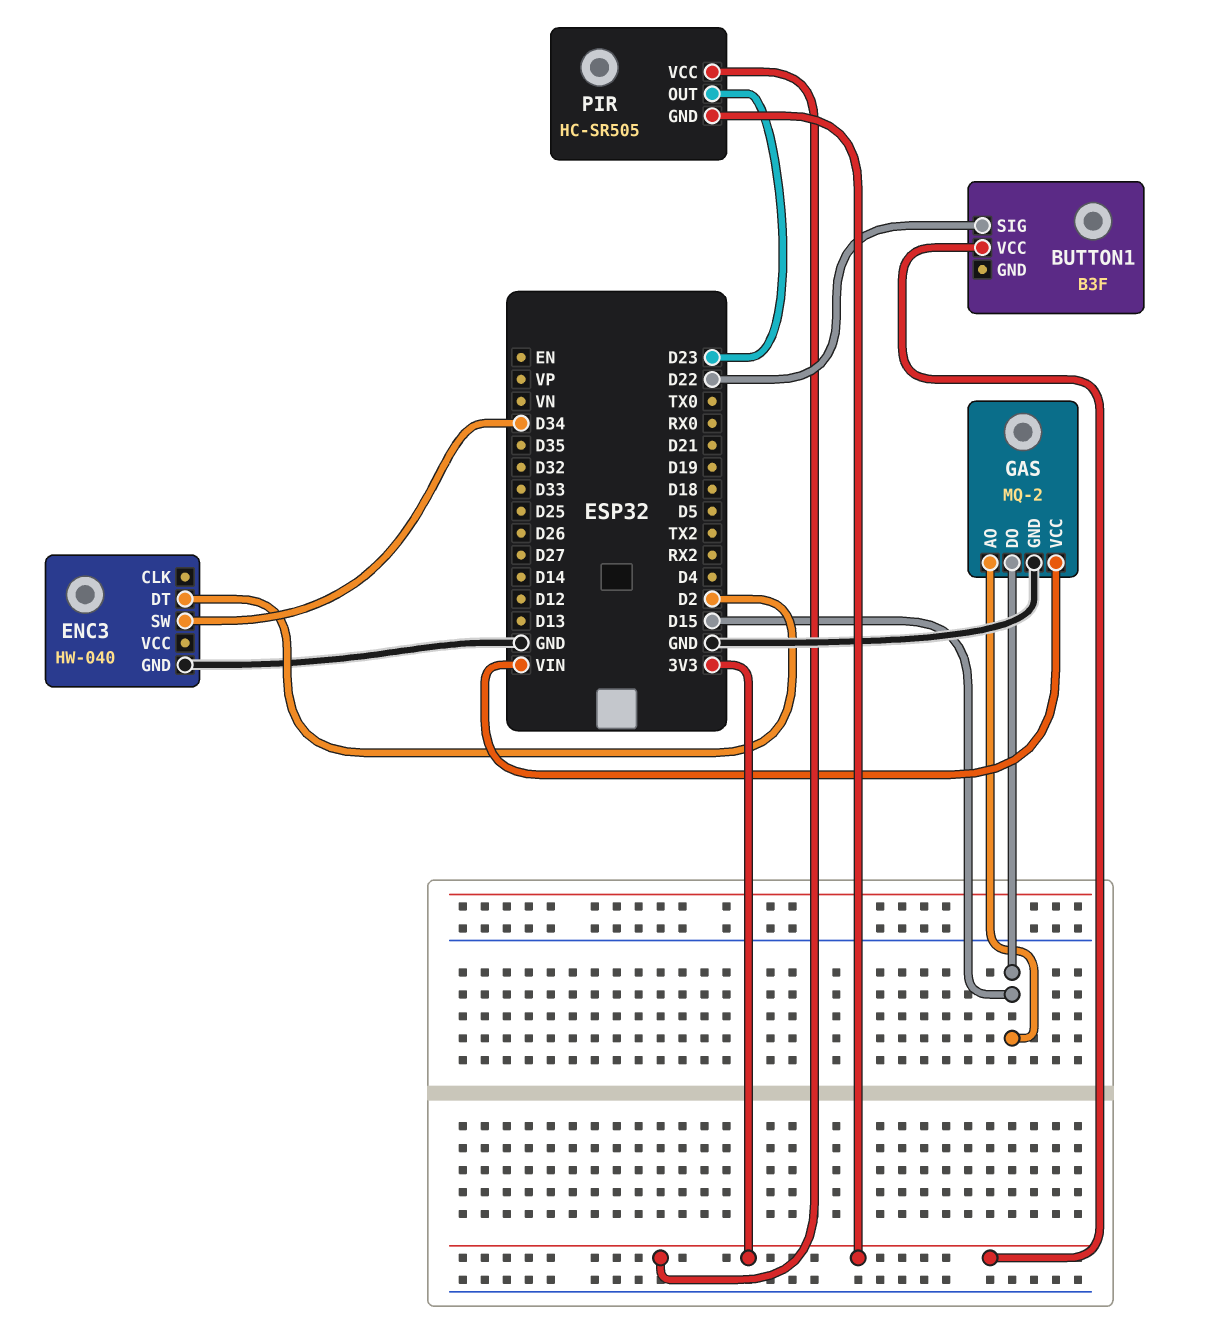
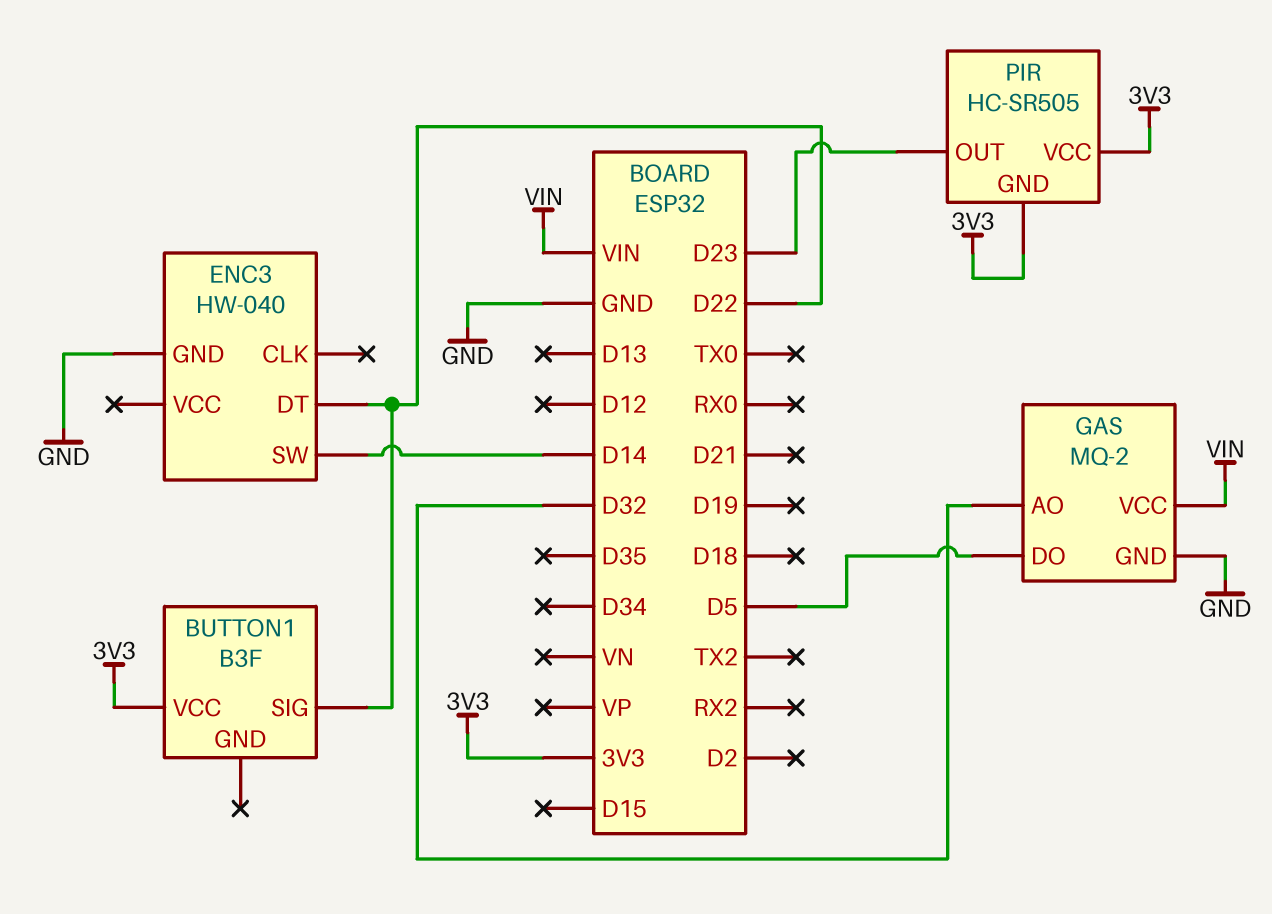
ENC3 pin DT: D2 -> D22
ENC3 pin SW: D34 -> D14
GAS pin AO: D15 -> D32
GAS pin DO: D15 -> D5

